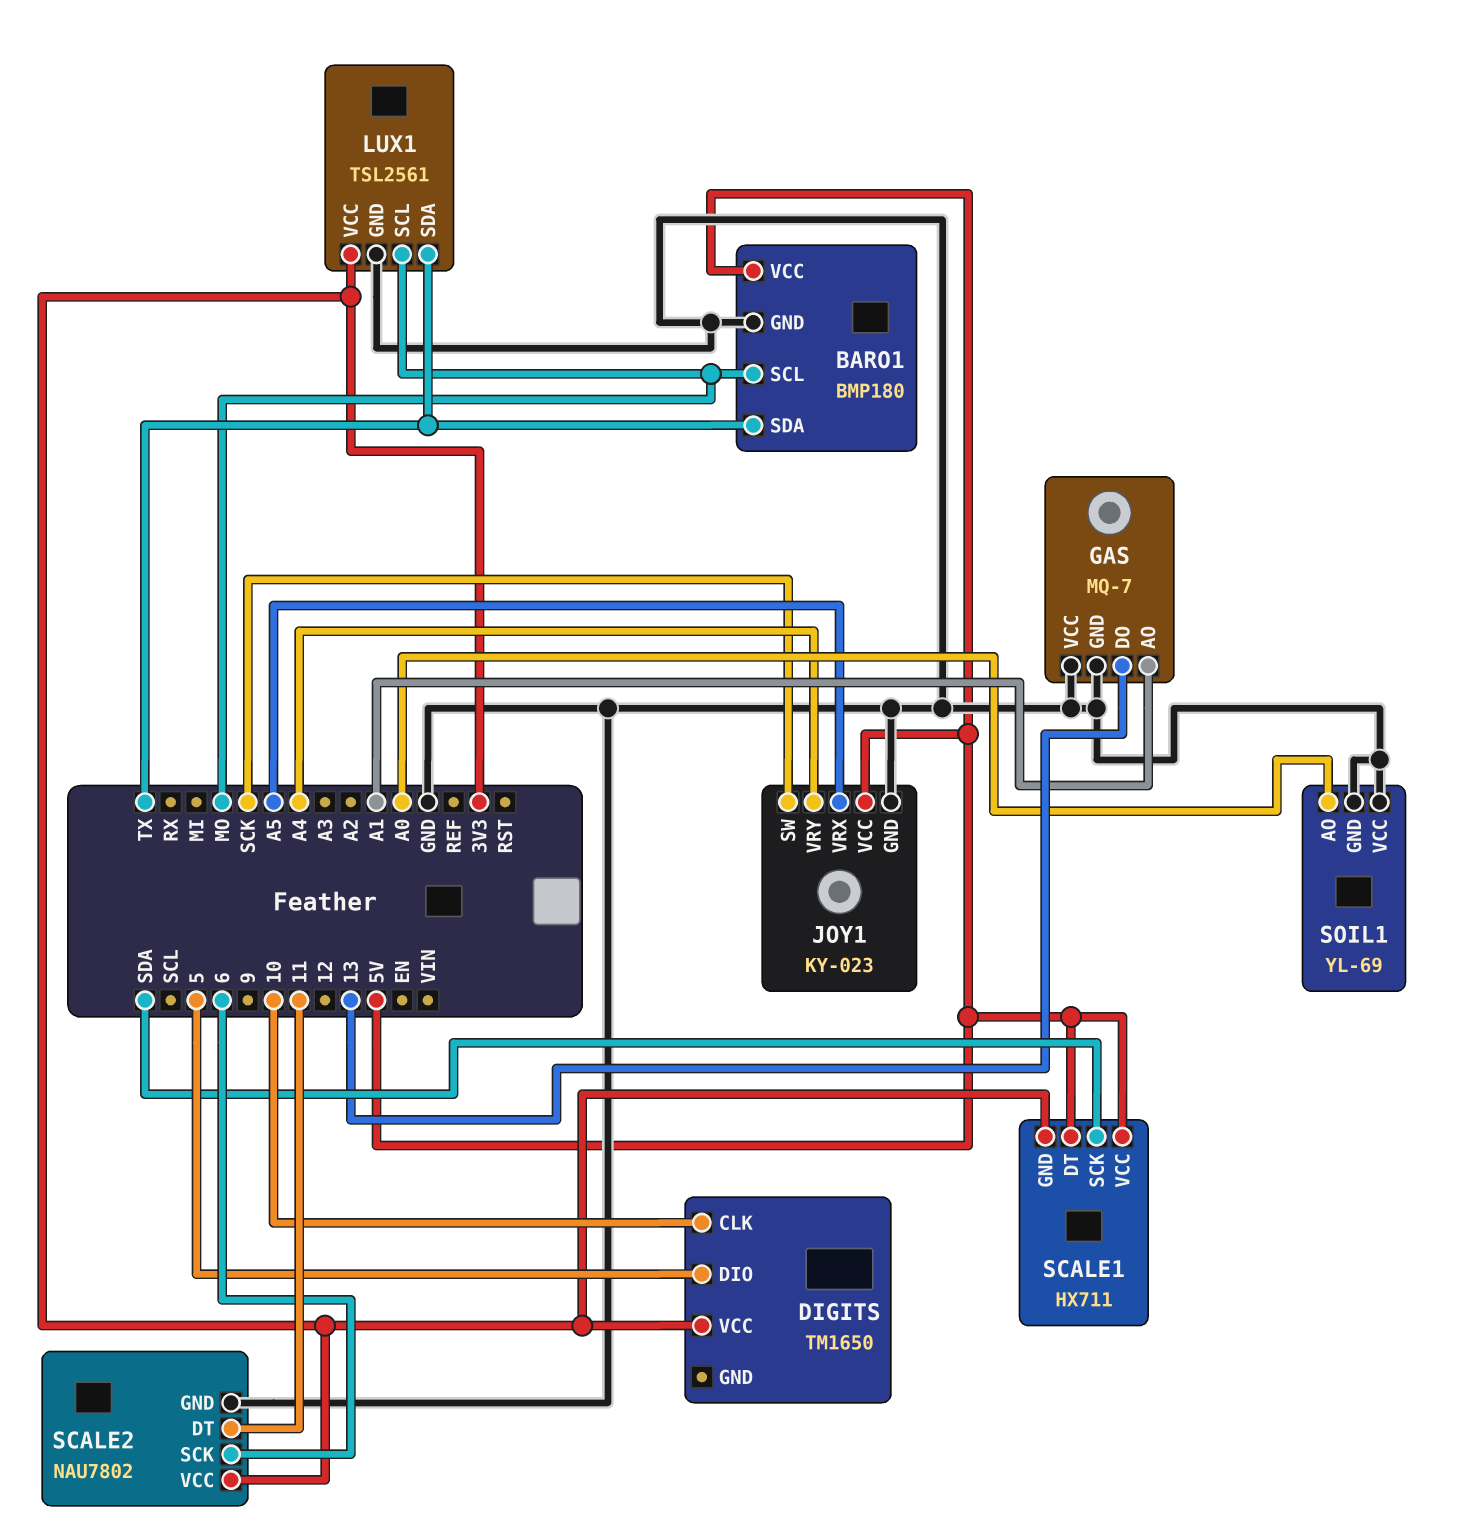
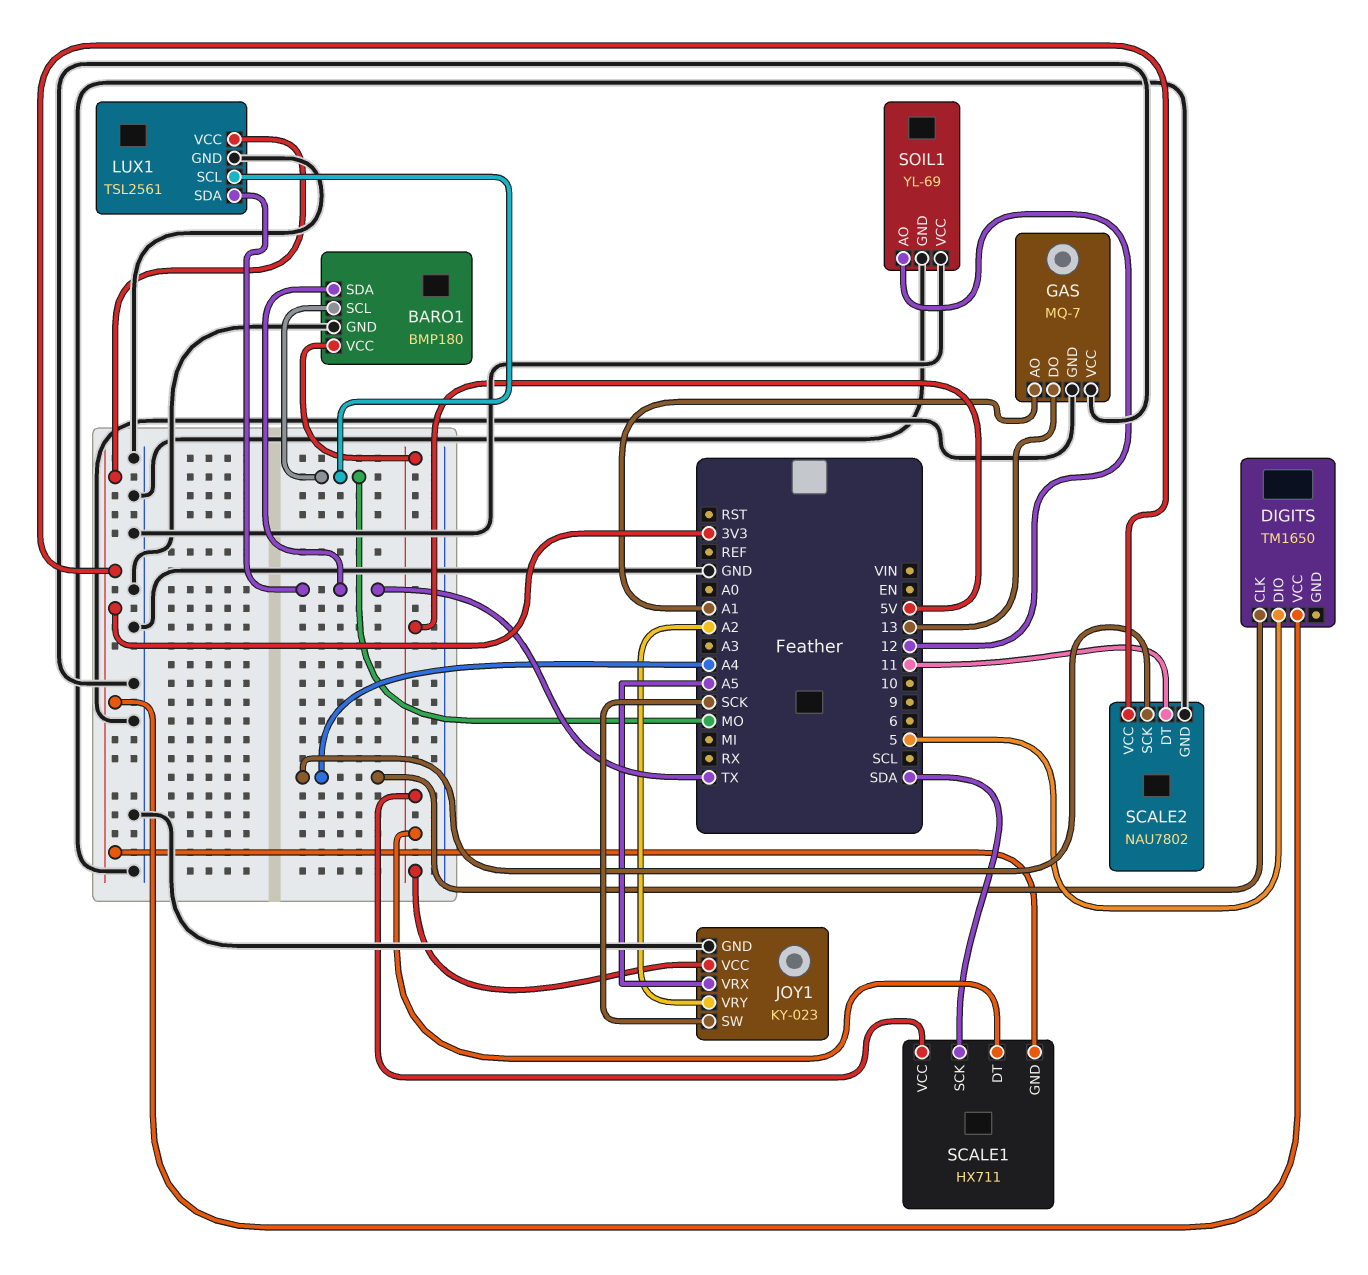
DIGITS pin CLK: 10 -> A4
JOY1 pin VRY: A4 -> A2
SCALE2 pin SCK: 6 -> A4
SOIL1 pin AO: A0 -> 12

